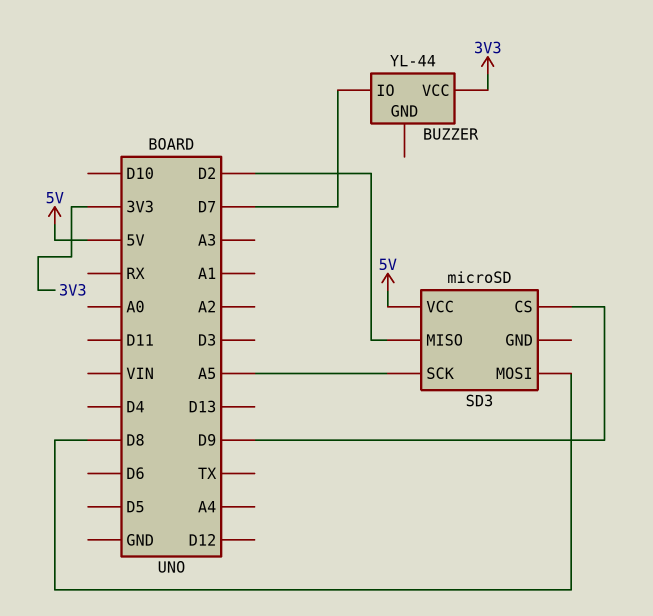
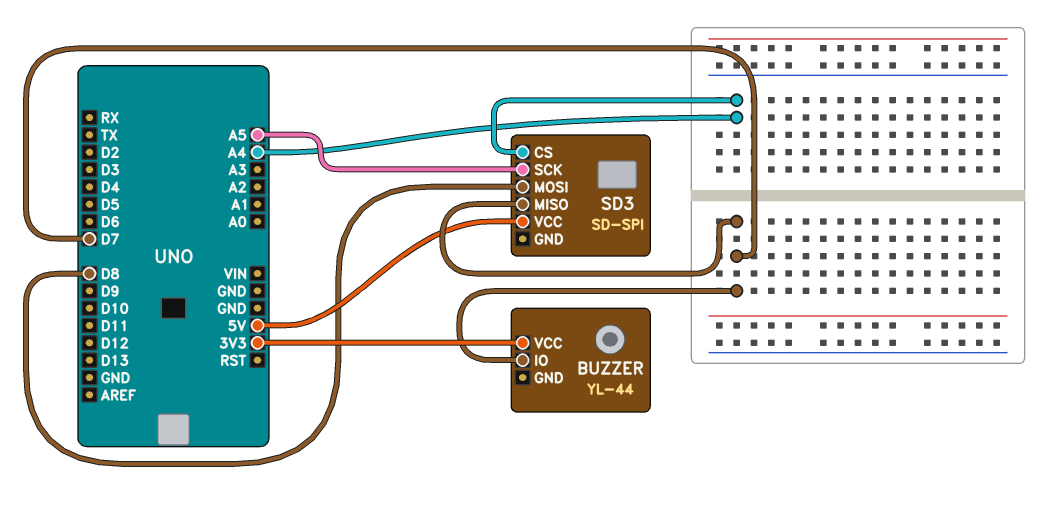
SD3: microSD -> SD-SPI
SD3 pin CS: D9 -> A4
SD3 pin MISO: D2 -> D7

